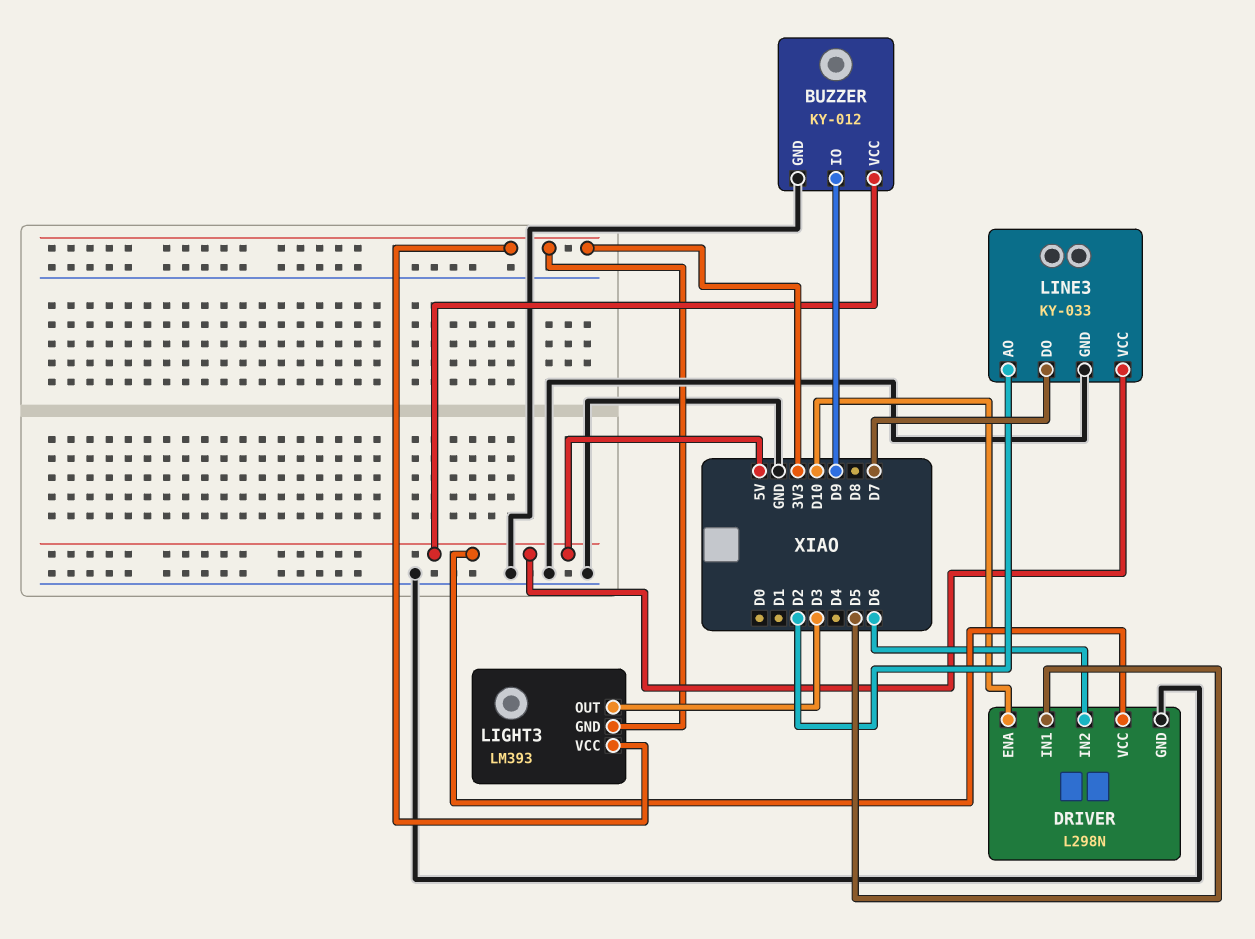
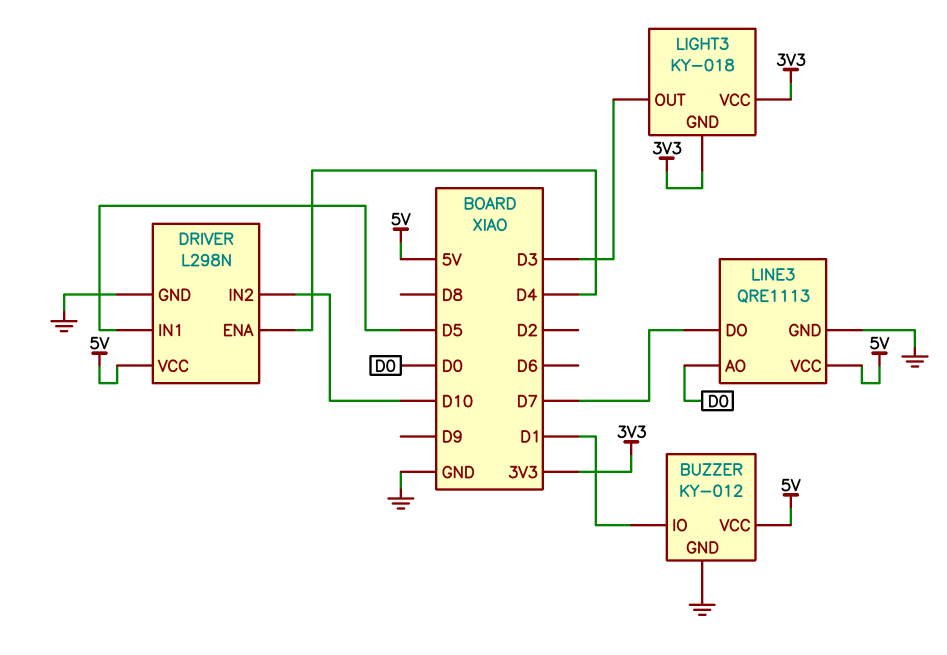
BUZZER pin IO: D9 -> D1
DRIVER pin ENA: D10 -> D4
DRIVER pin IN2: D6 -> D10
LIGHT3: LM393 -> KY-018
LINE3: KY-033 -> QRE1113
LINE3 pin AO: D2 -> D0

